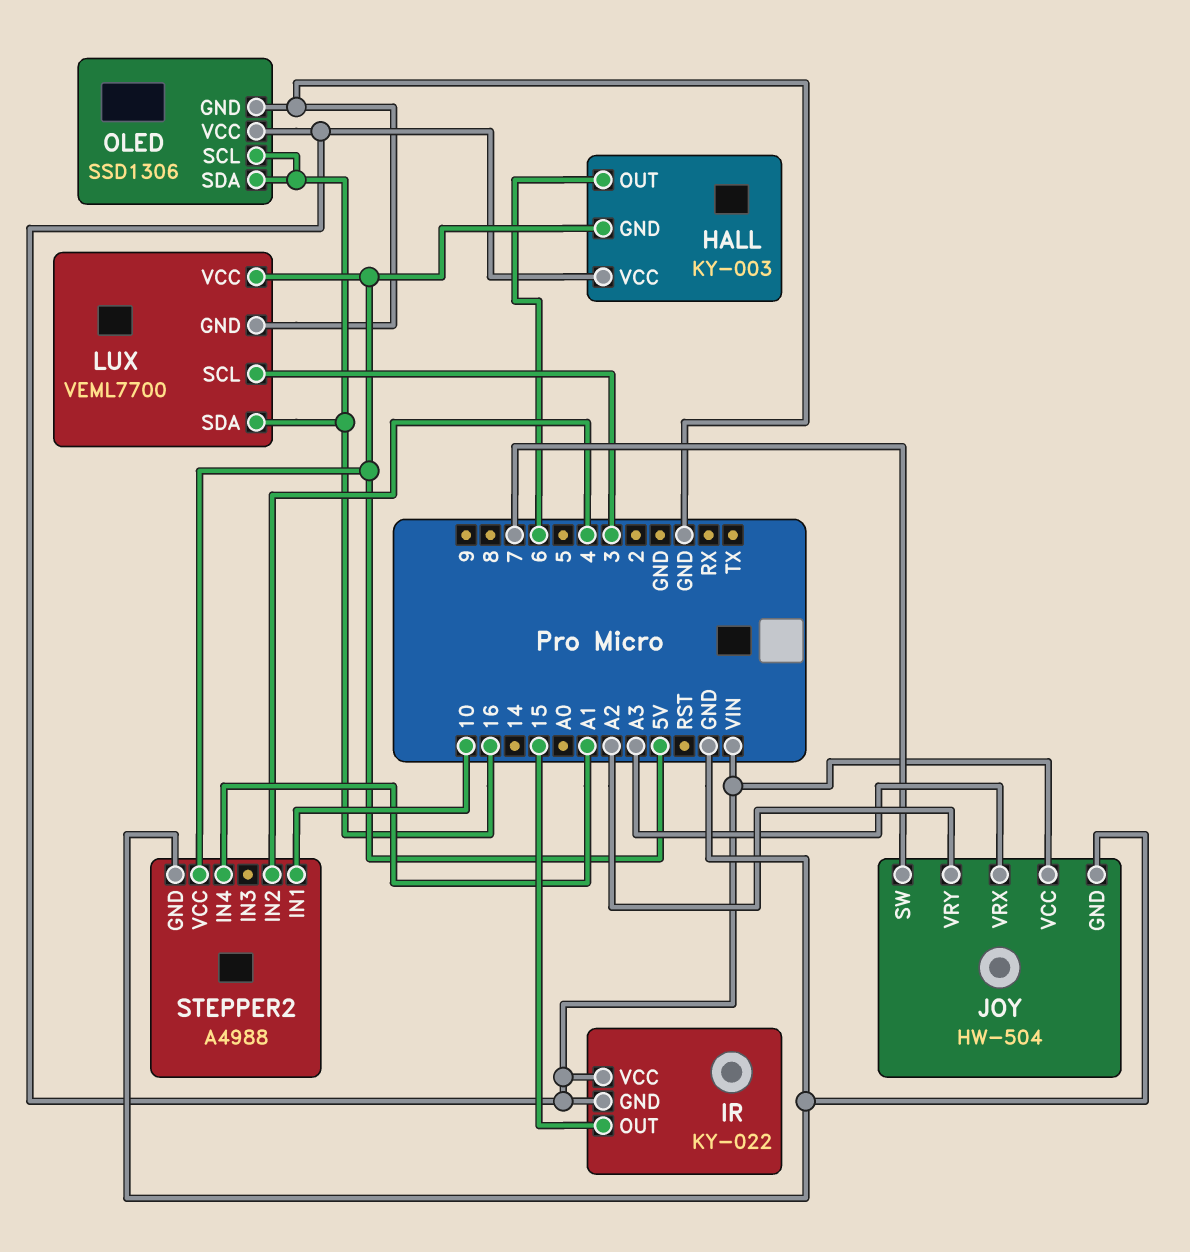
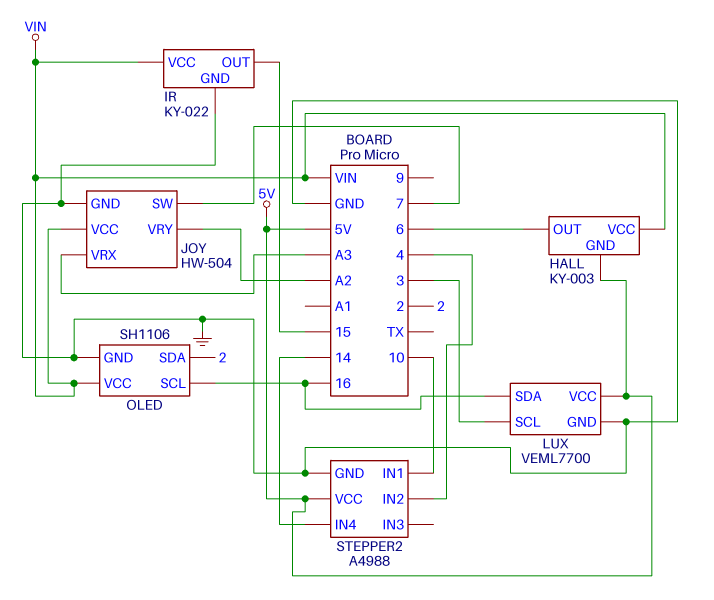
IR pin GND: VIN -> GND
OLED: SSD1306 -> SH1106
OLED pin SDA: 16 -> 2
STEPPER2 pin IN4: A1 -> 14

